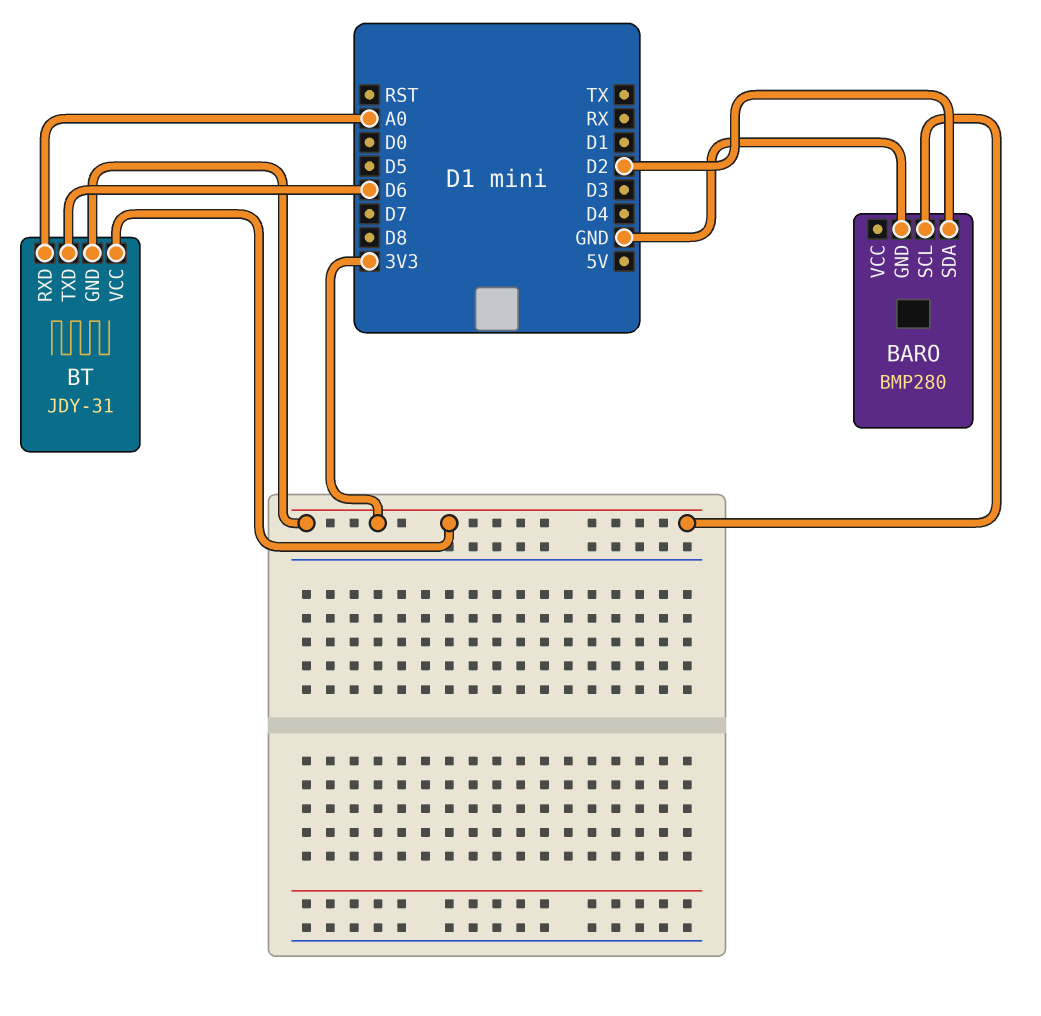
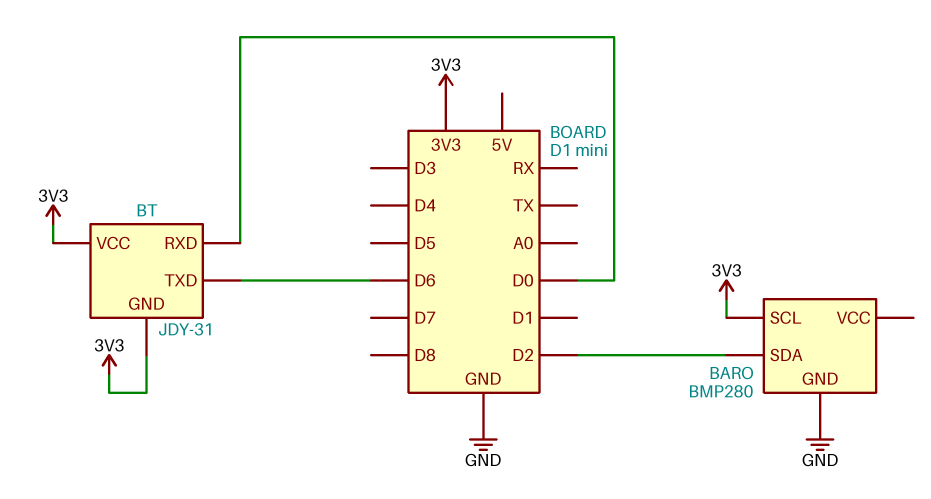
BT pin RXD: A0 -> D0

